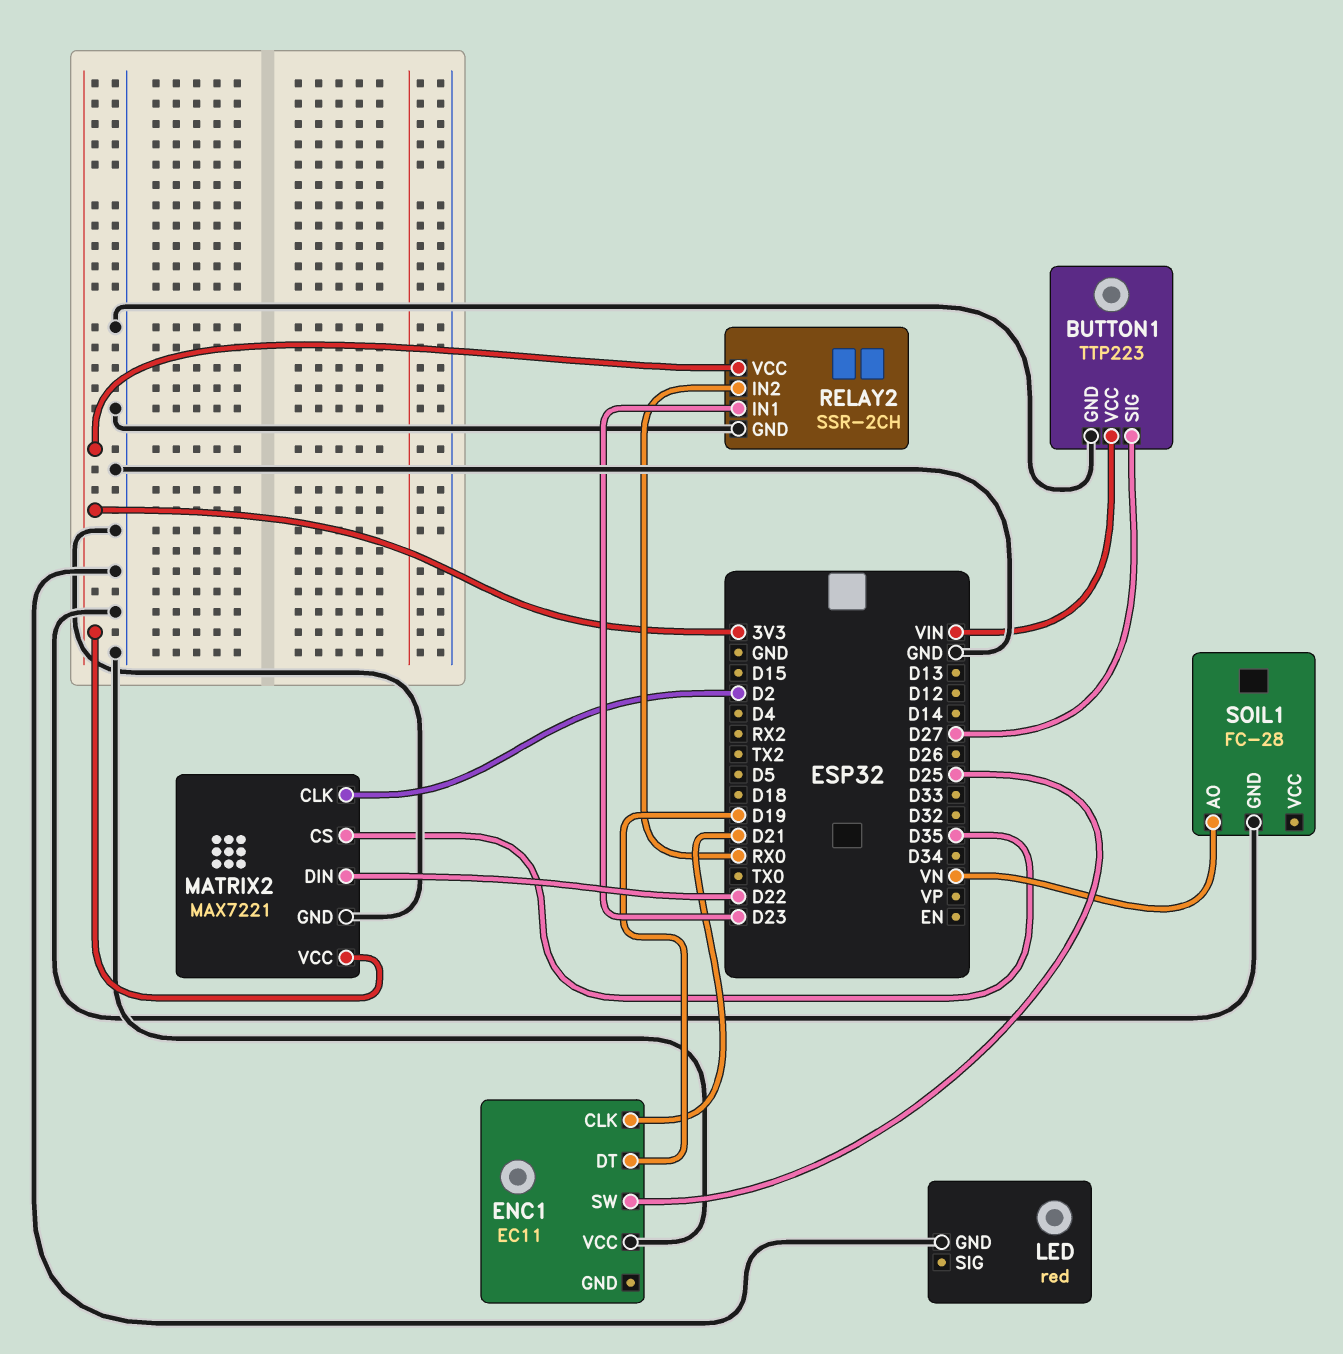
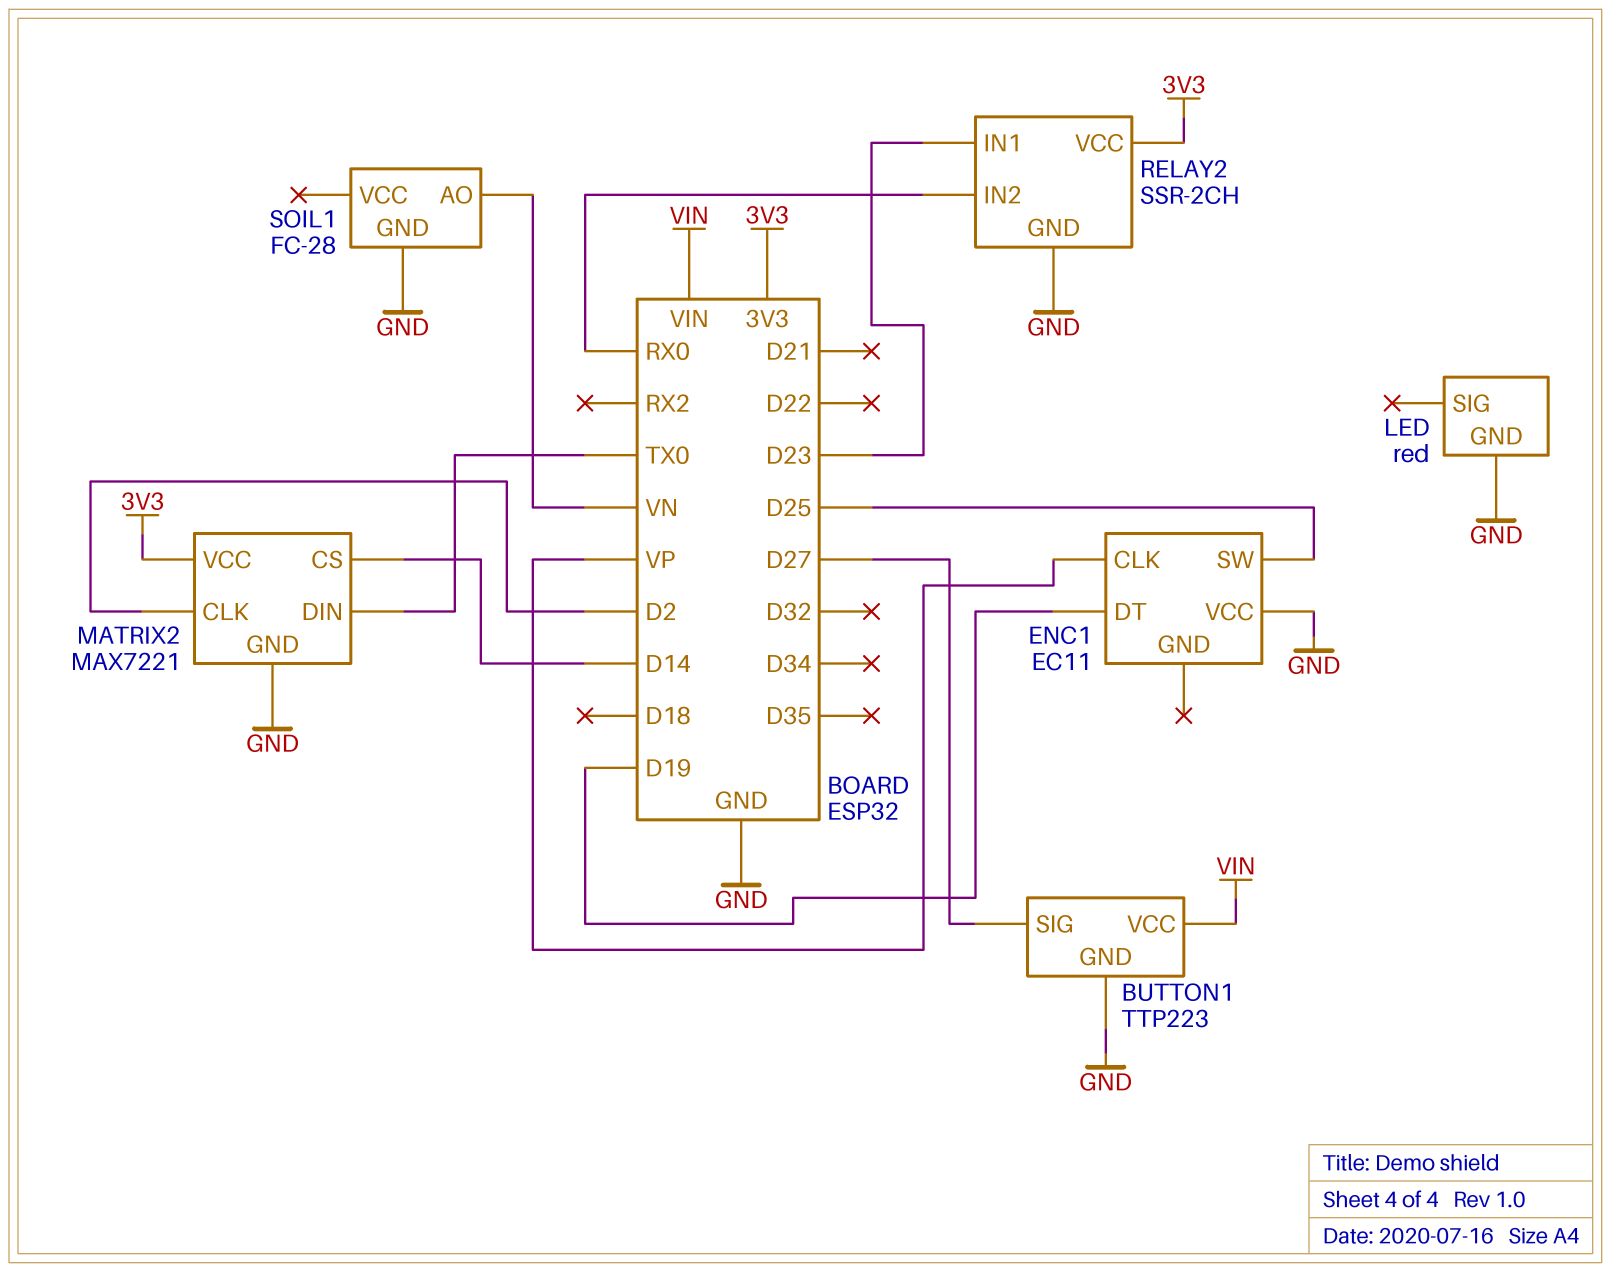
ENC1 pin CLK: D21 -> VP
MATRIX2 pin CS: D35 -> D14
MATRIX2 pin DIN: D22 -> TX0

